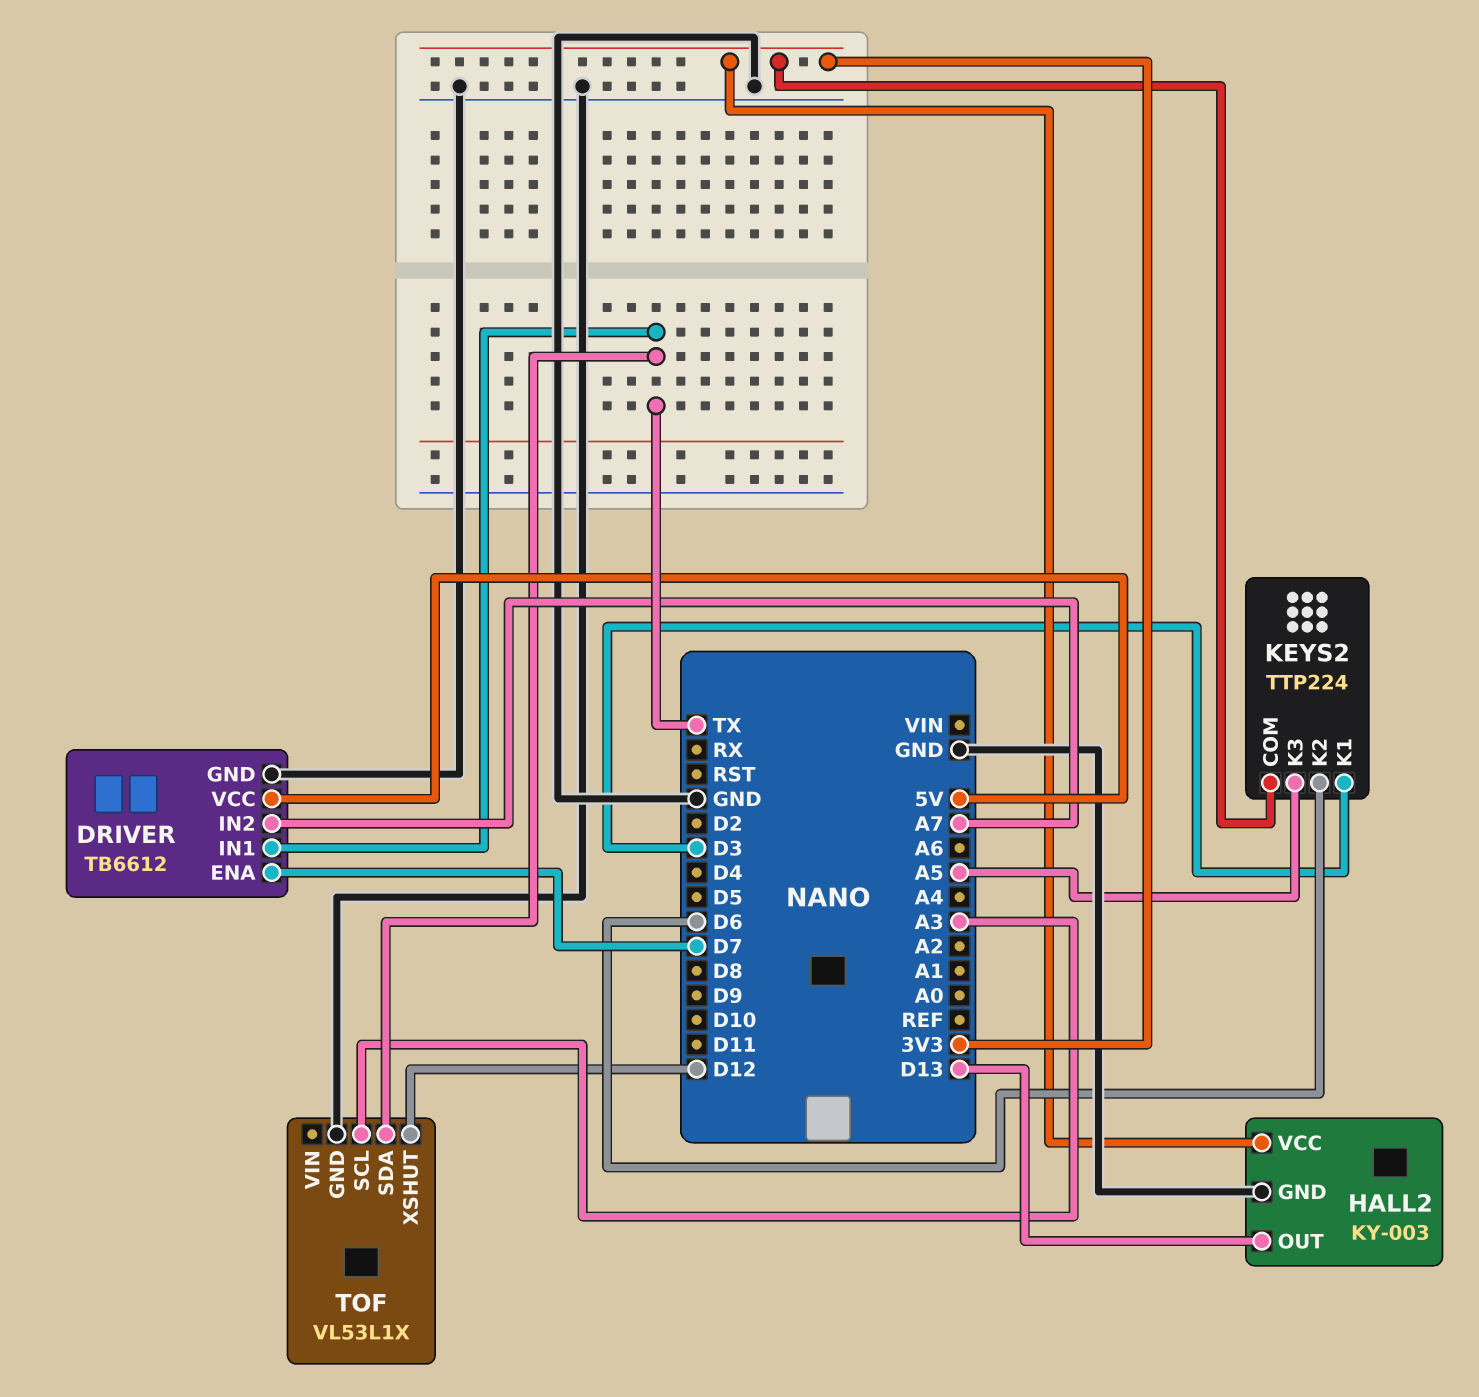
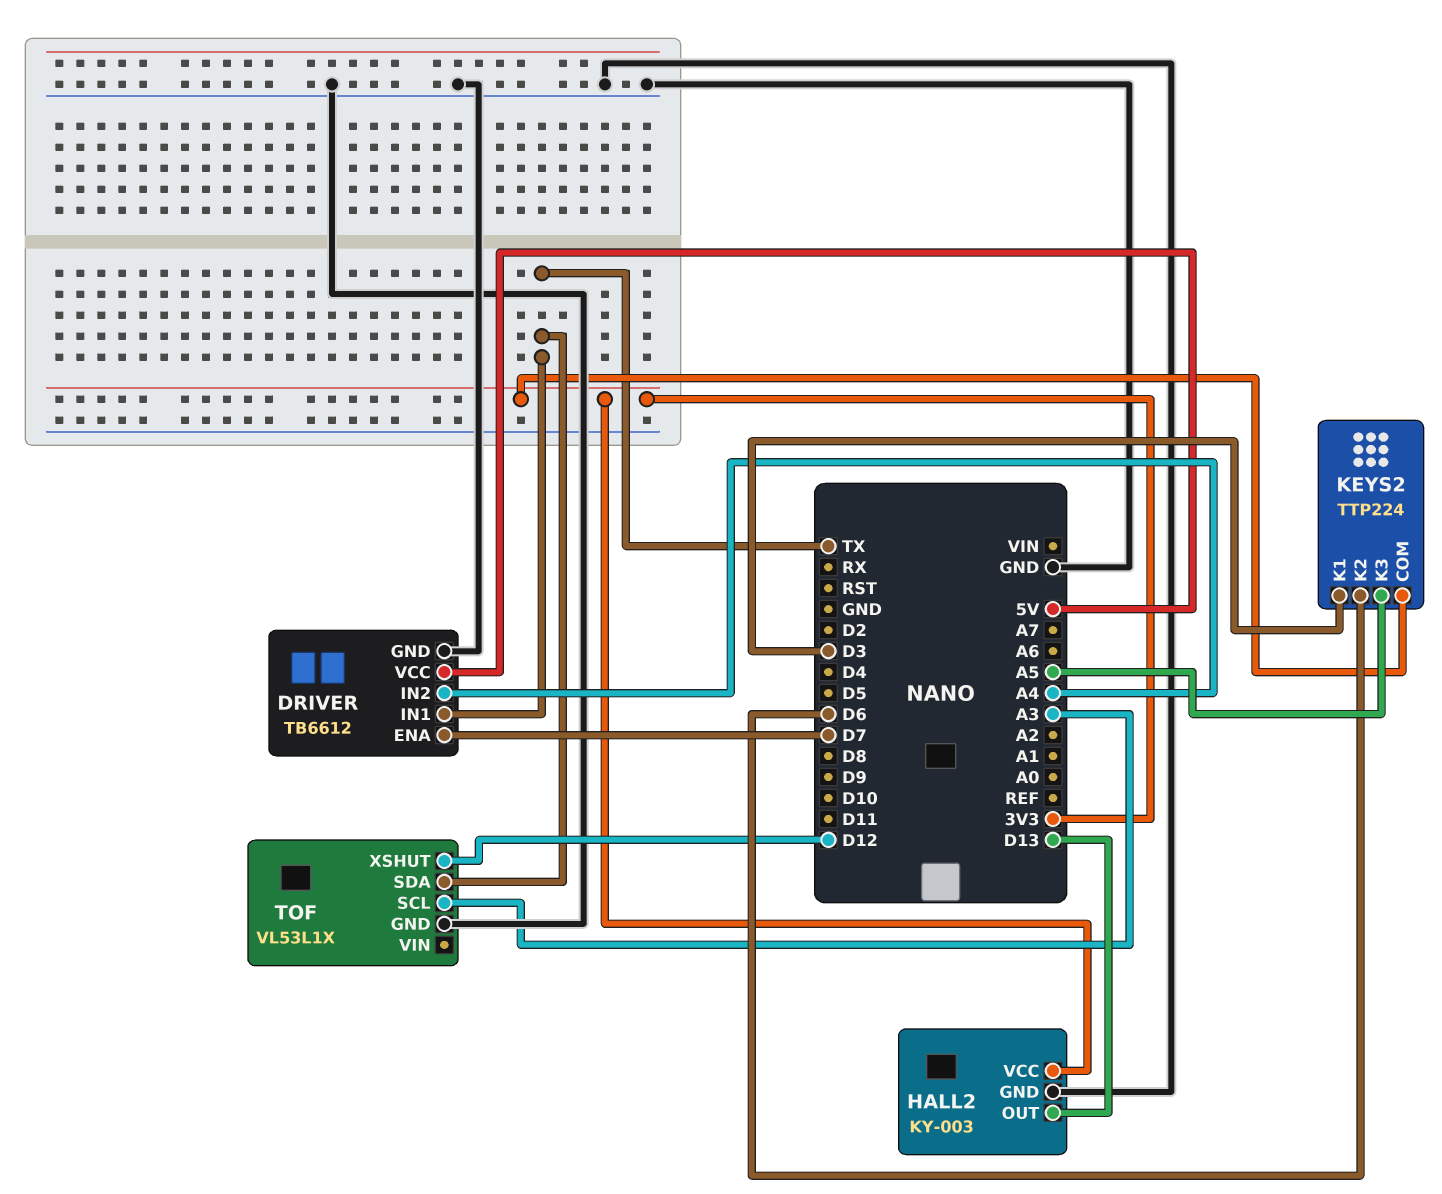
DRIVER pin IN2: A7 -> A4

